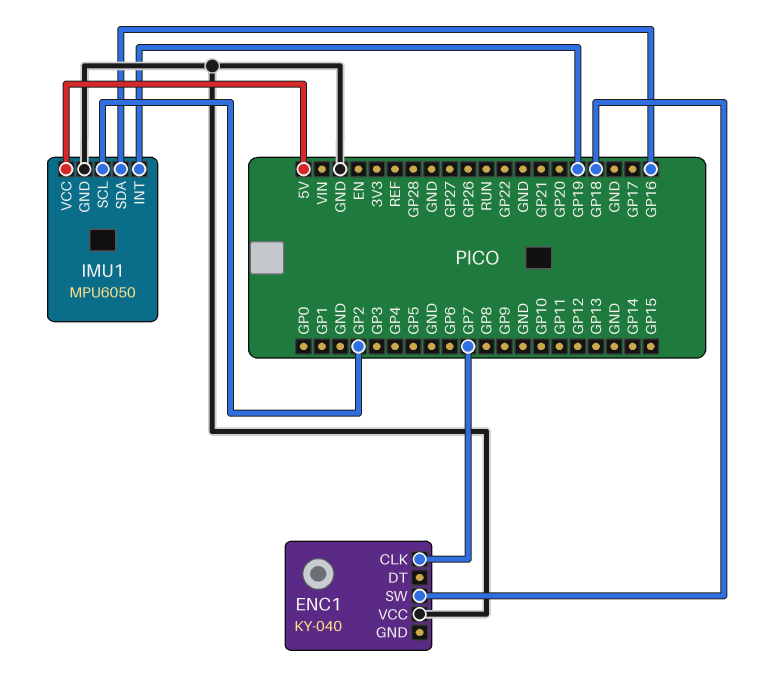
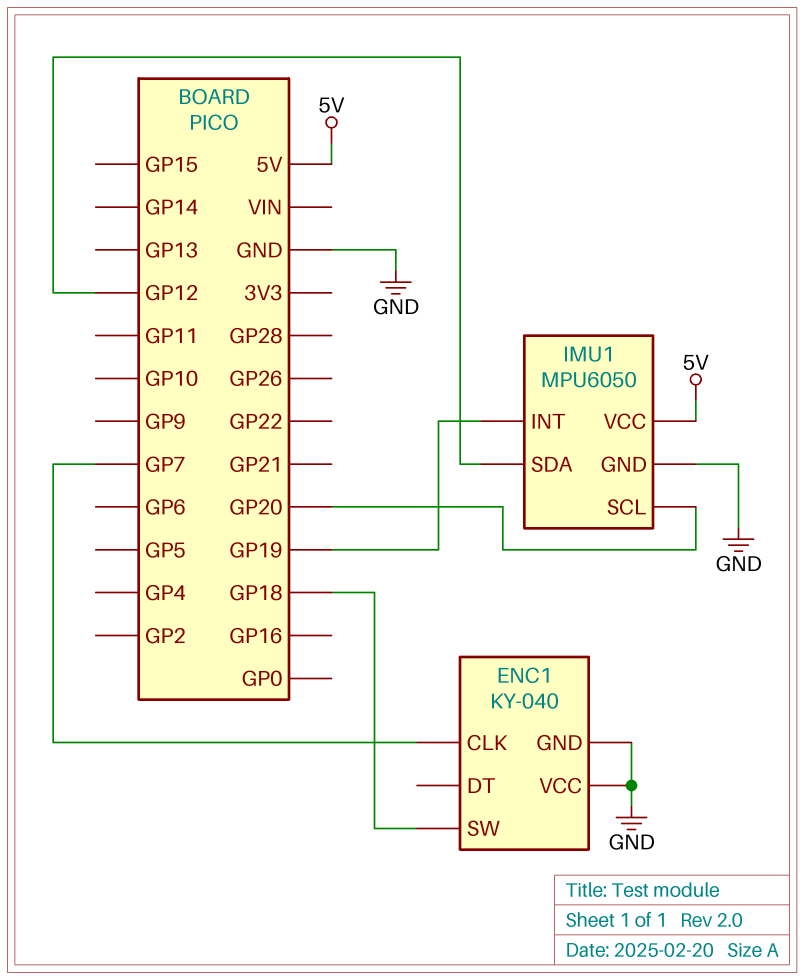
ENC1 pin GND: none -> GND
IMU1 pin SCL: GP2 -> GP20
IMU1 pin SDA: GP16 -> GP12

